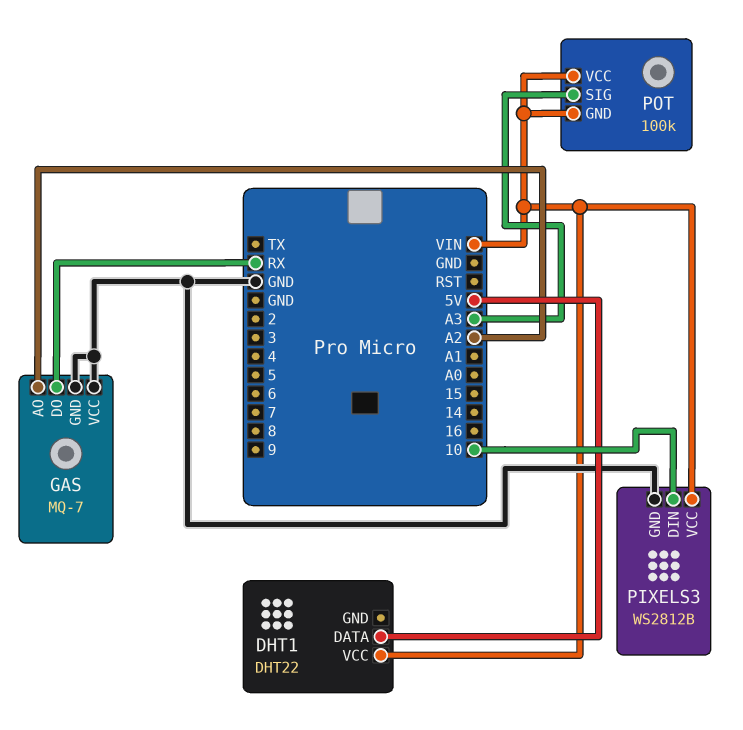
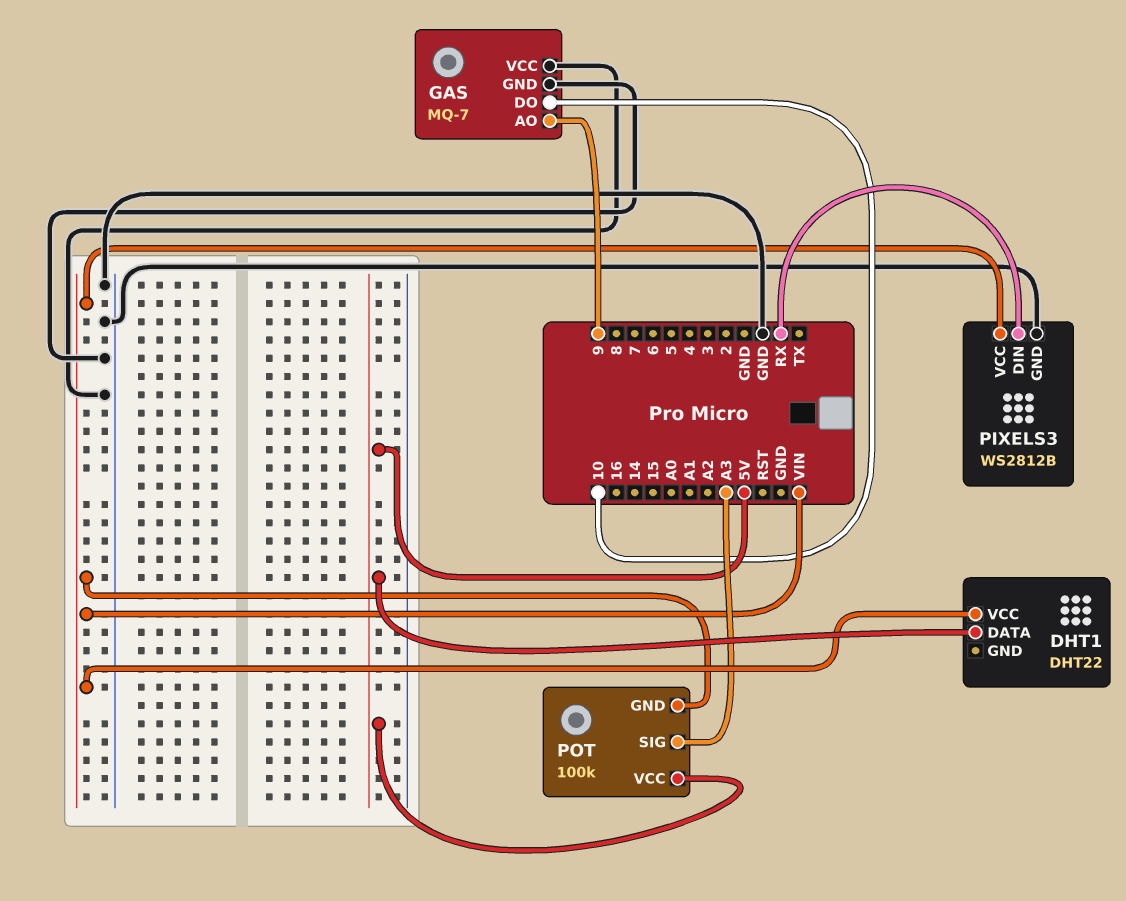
GAS pin AO: A2 -> 9
GAS pin DO: RX -> 10
PIXELS3 pin DIN: 10 -> RX
POT pin VCC: VIN -> 5V

